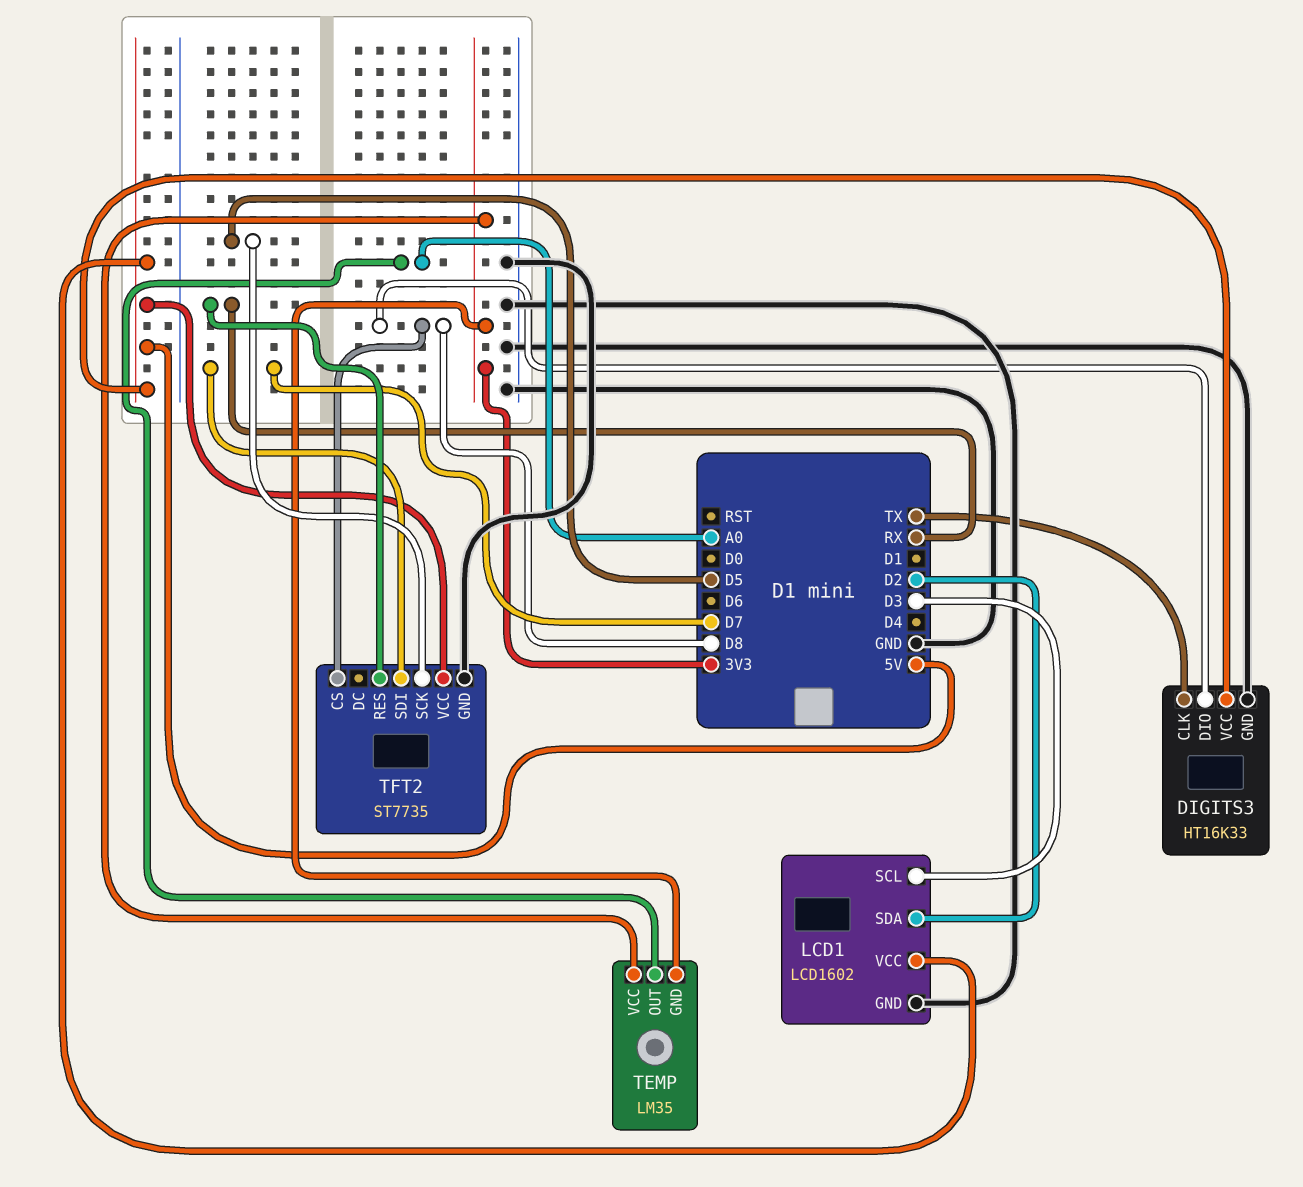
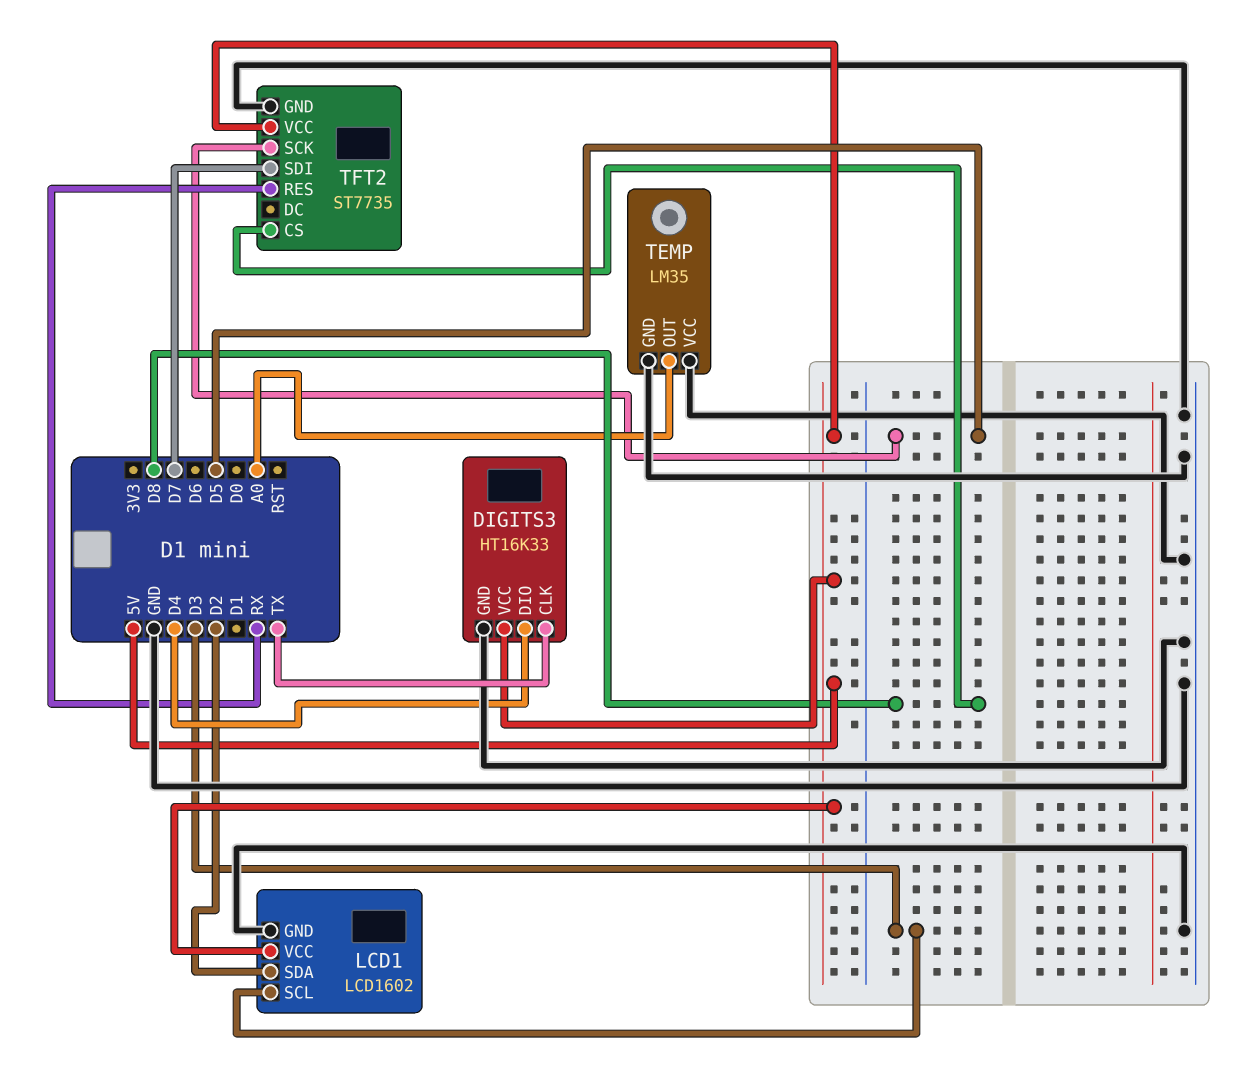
DIGITS3 pin DIO: D8 -> D4
TEMP pin GND: 3V3 -> GND
TEMP pin VCC: 3V3 -> GND

